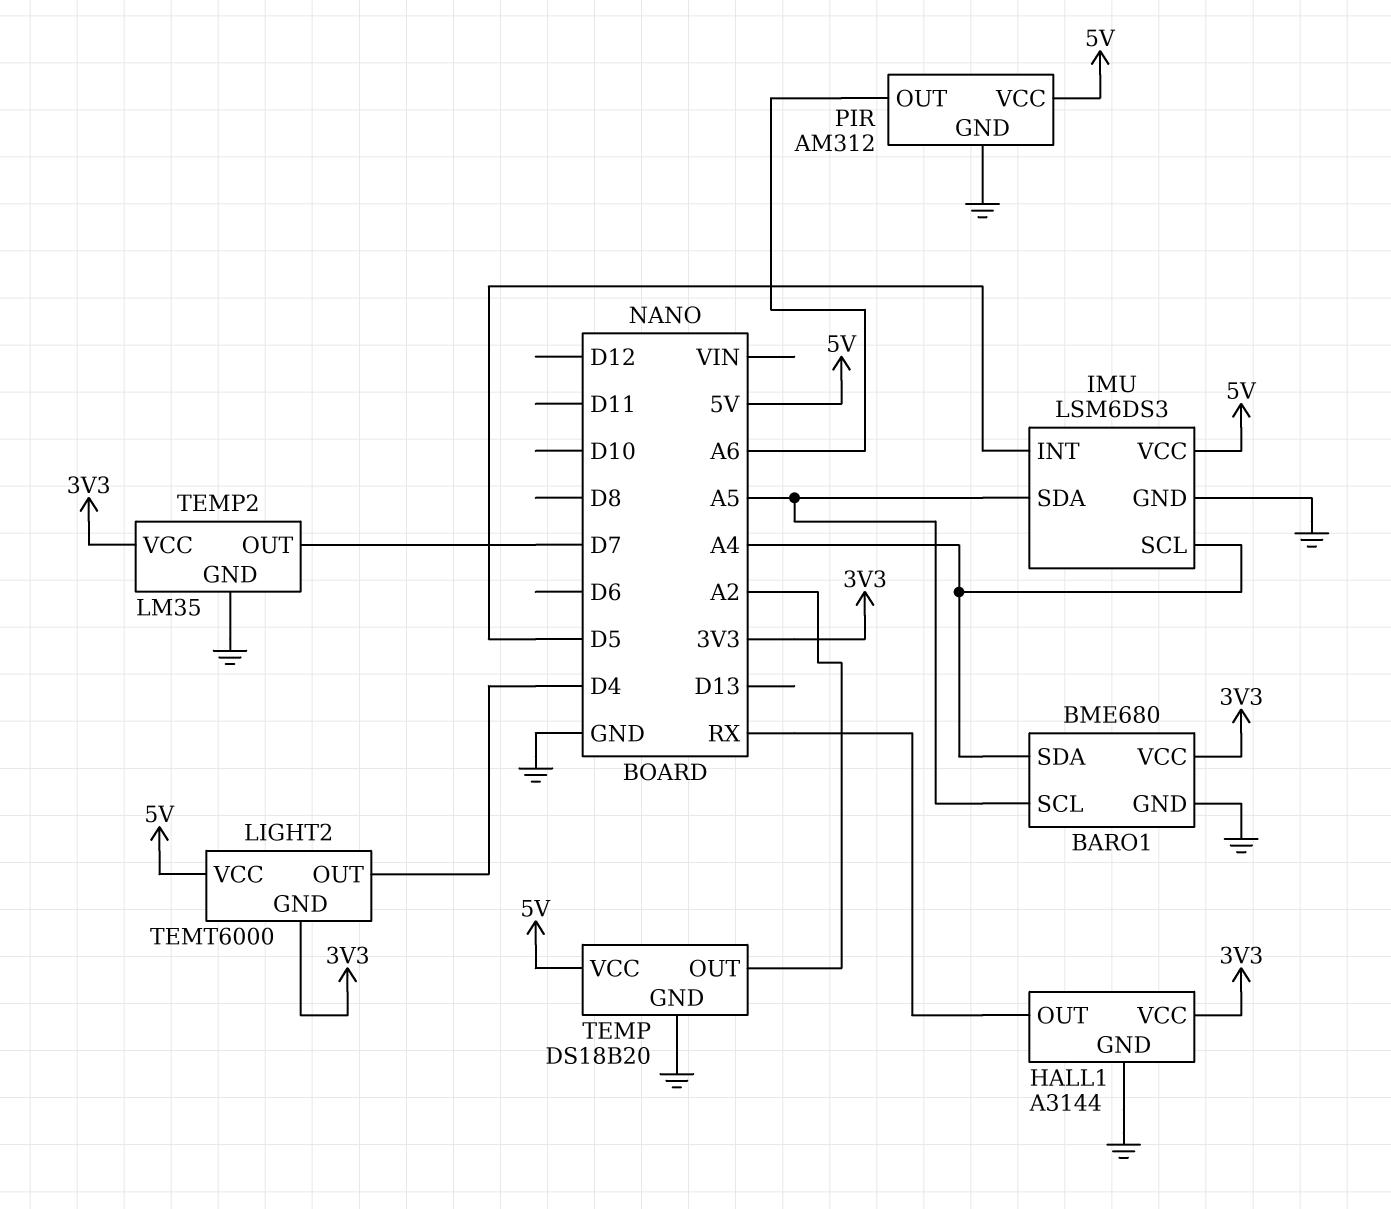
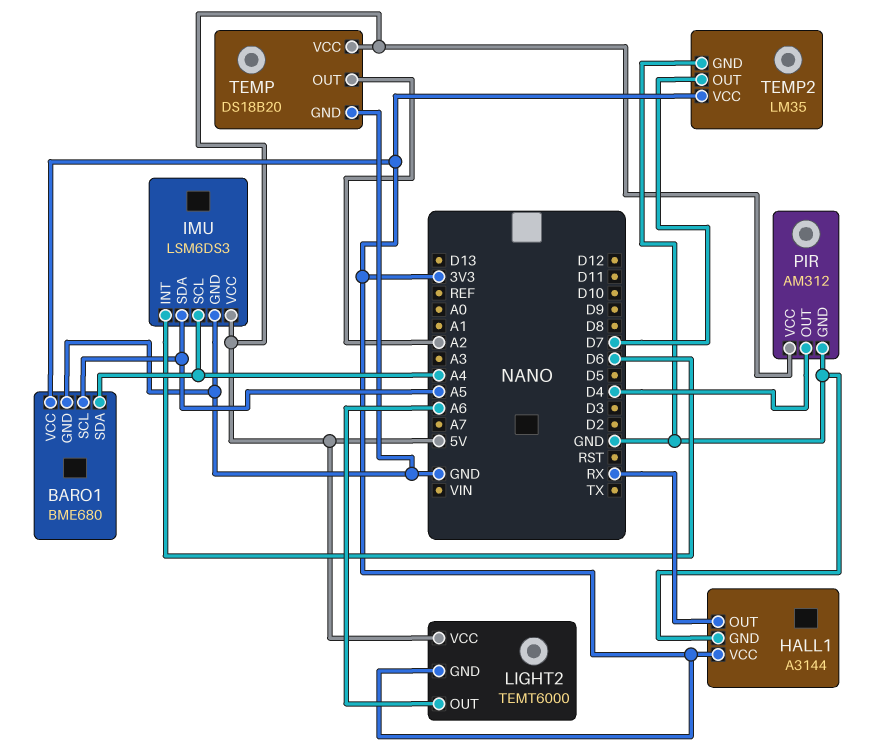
IMU pin INT: D5 -> D6
LIGHT2 pin OUT: D4 -> A6
PIR pin OUT: A6 -> D4

